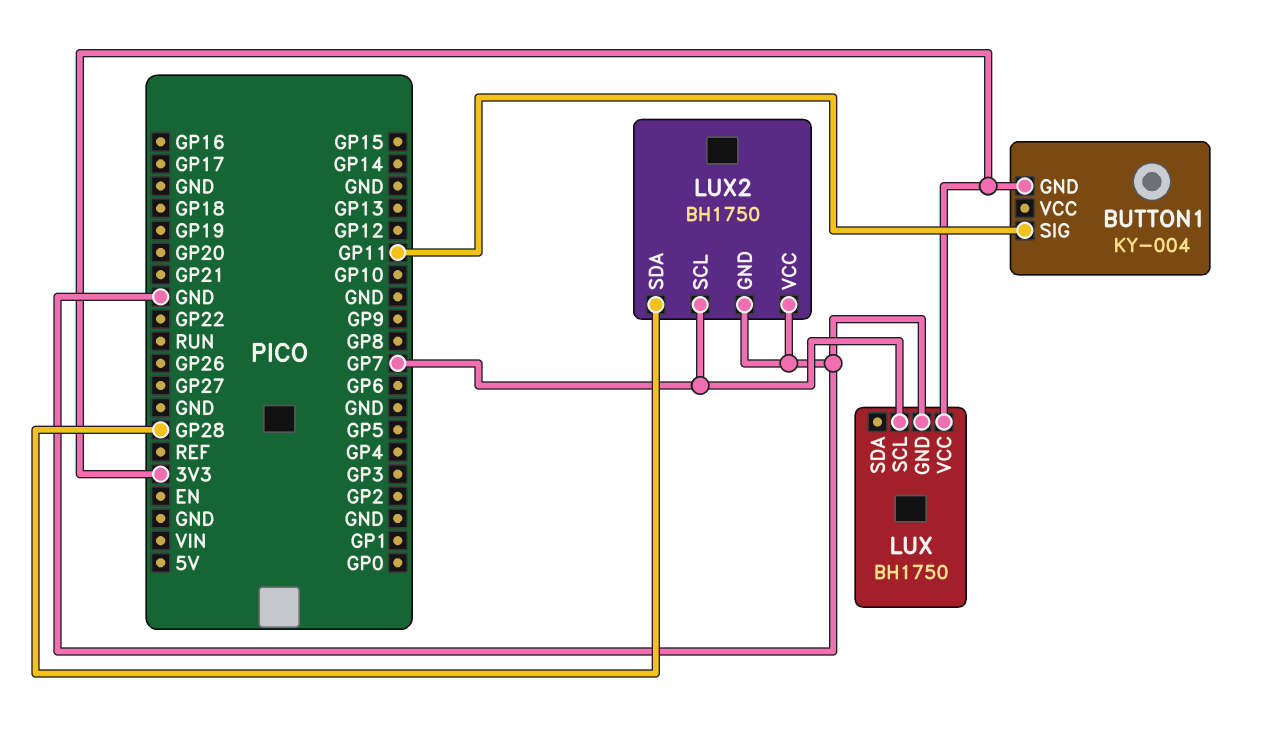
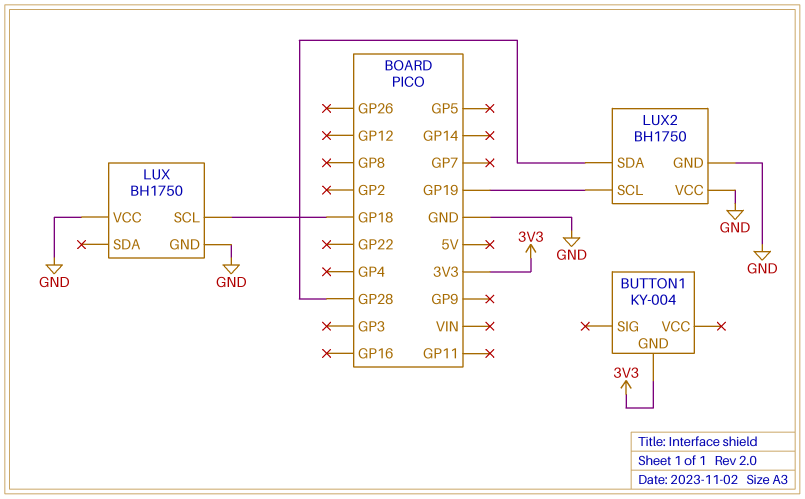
BUTTON1 pin SIG: GP11 -> none
LUX pin SCL: GP7 -> GP18
LUX pin VCC: 3V3 -> GND
LUX2 pin SCL: GP7 -> GP19

